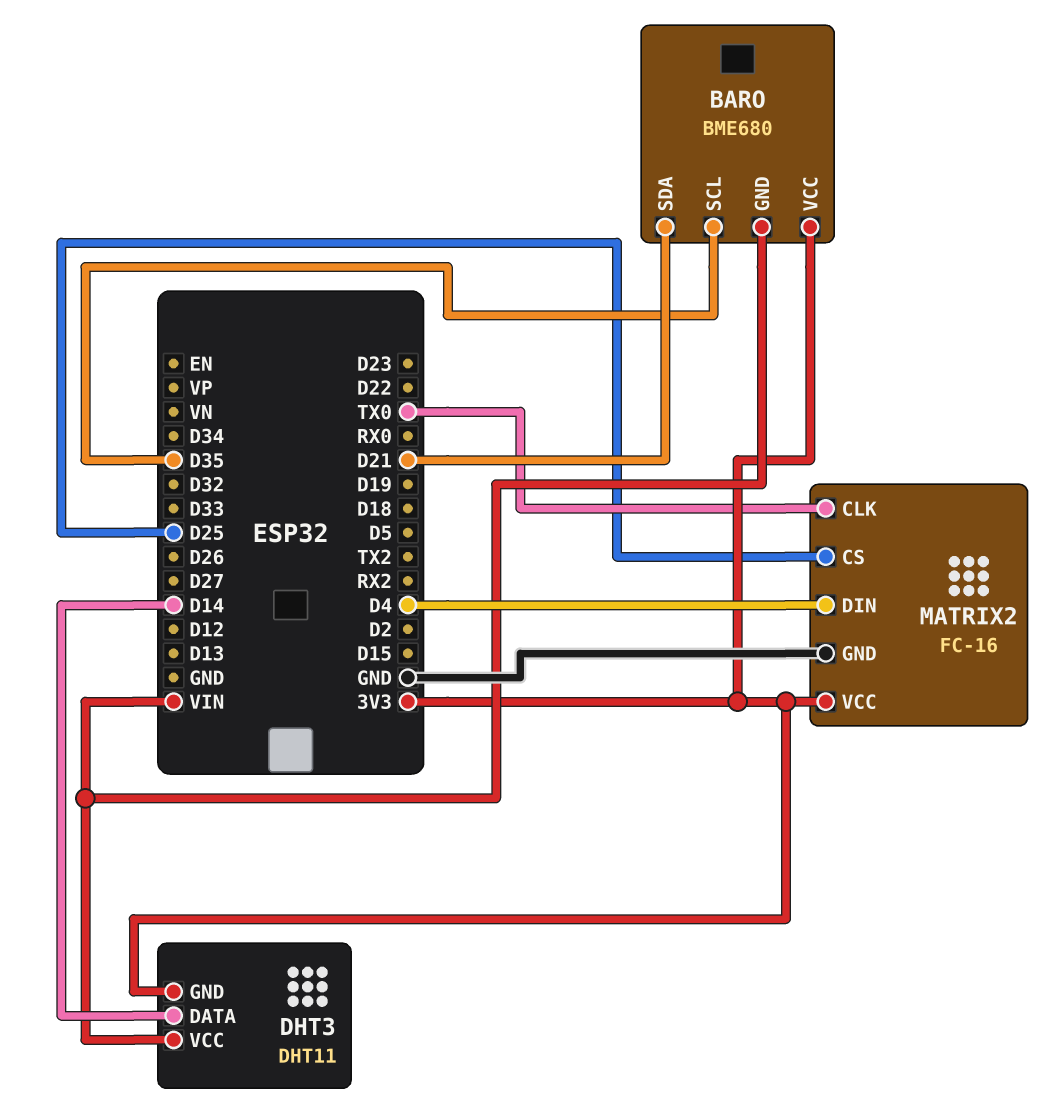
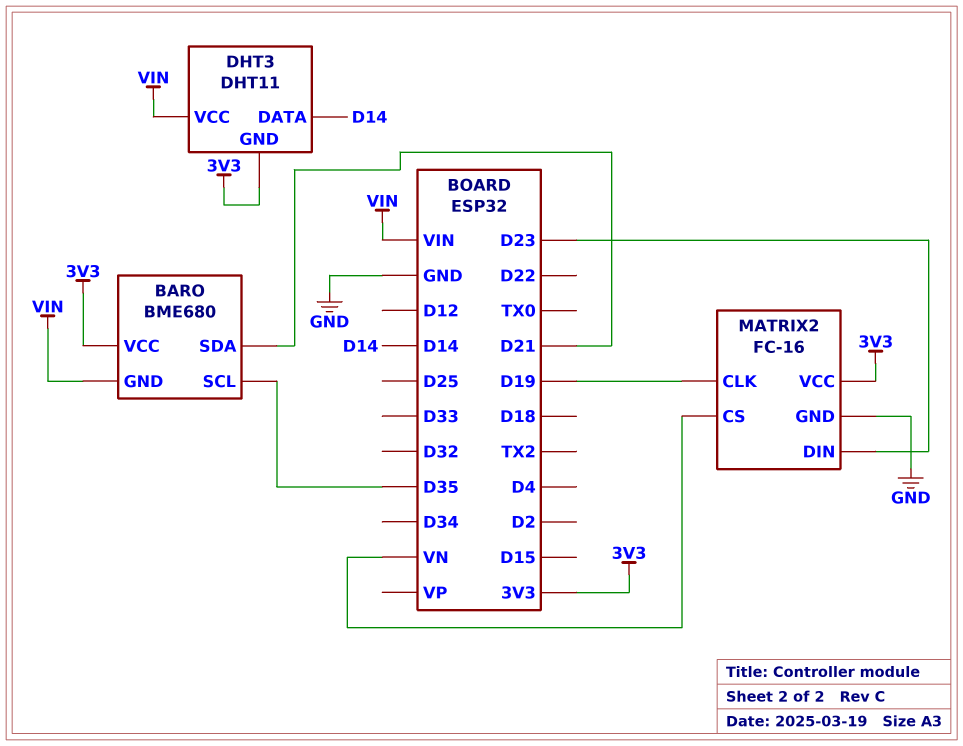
MATRIX2 pin CLK: TX0 -> D19
MATRIX2 pin CS: D25 -> VN
MATRIX2 pin DIN: D4 -> D23

